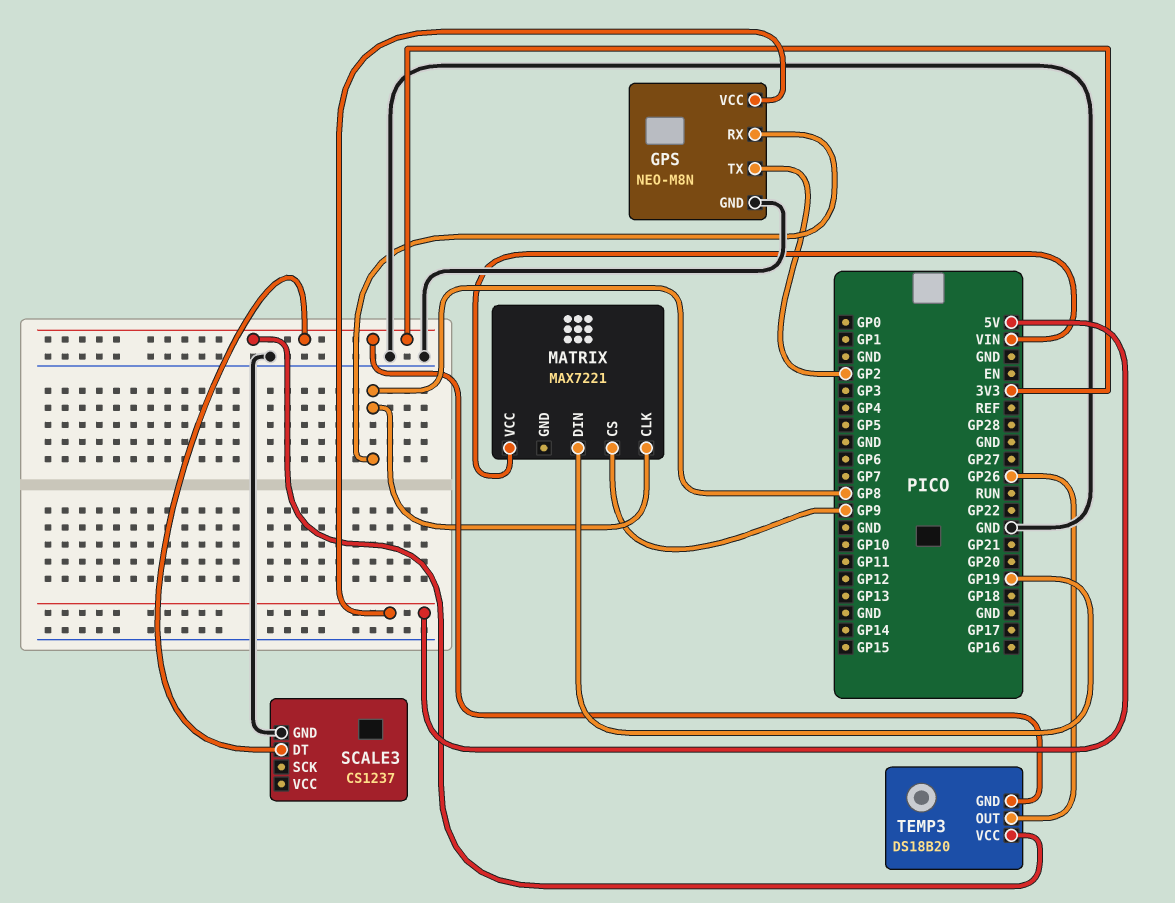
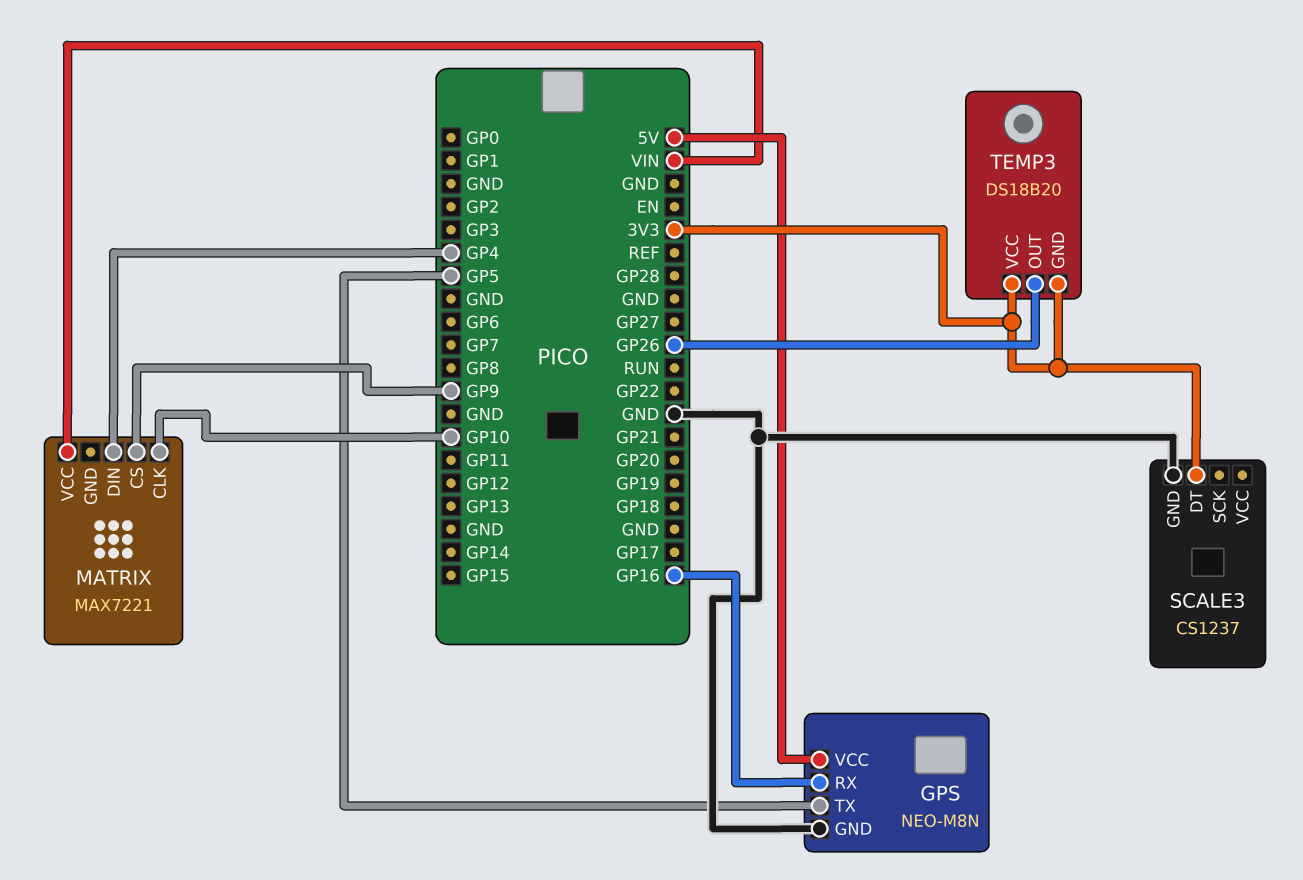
GPS pin RX: GP8 -> GP16
GPS pin TX: GP2 -> GP5
MATRIX pin CLK: GP8 -> GP10
MATRIX pin DIN: GP19 -> GP4

